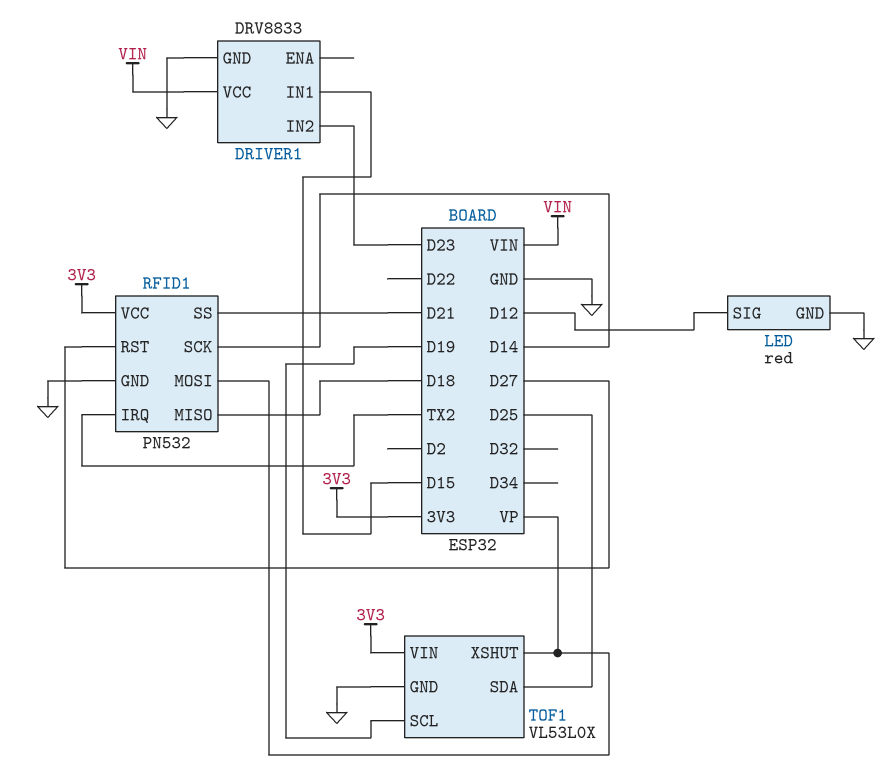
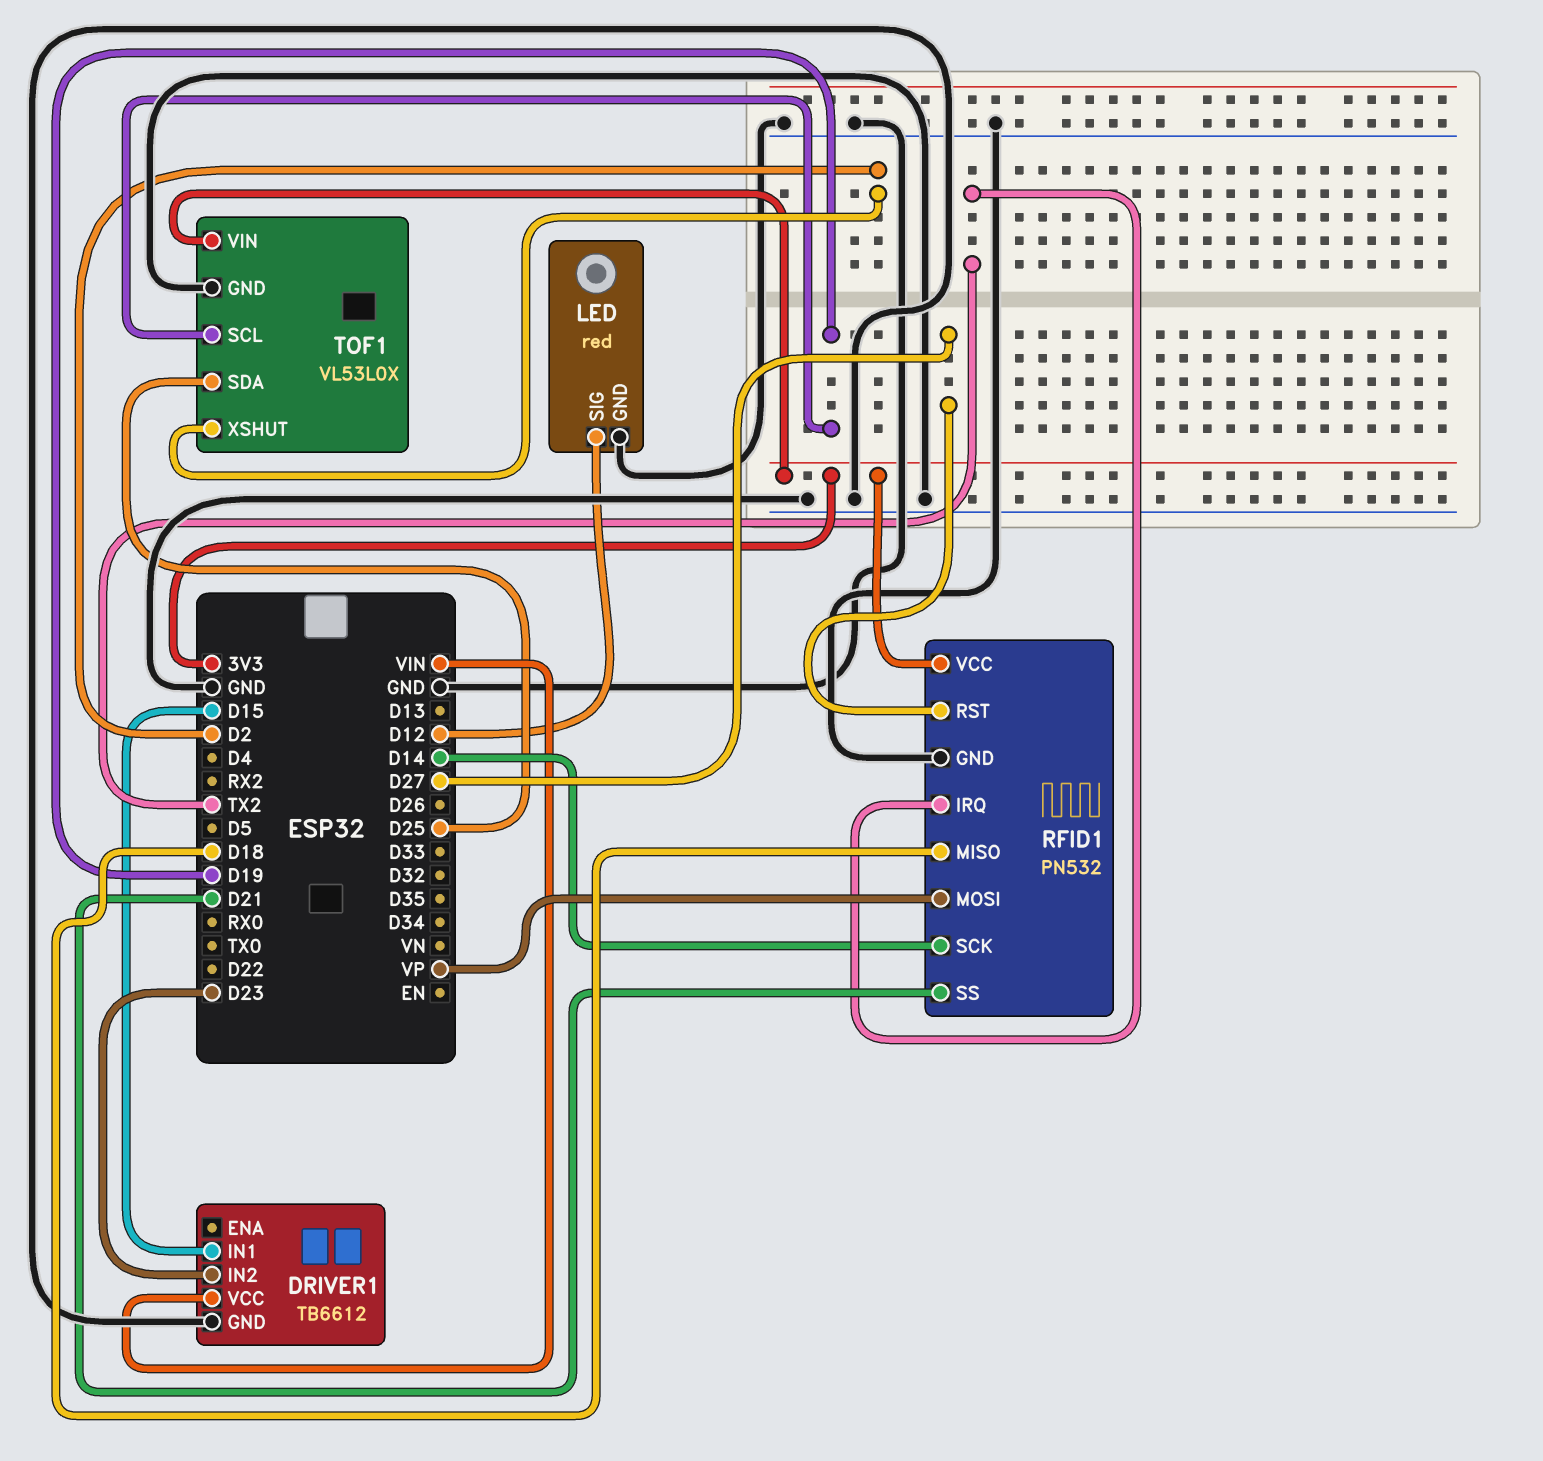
DRIVER1: DRV8833 -> TB6612
TOF1 pin XSHUT: VP -> D2

